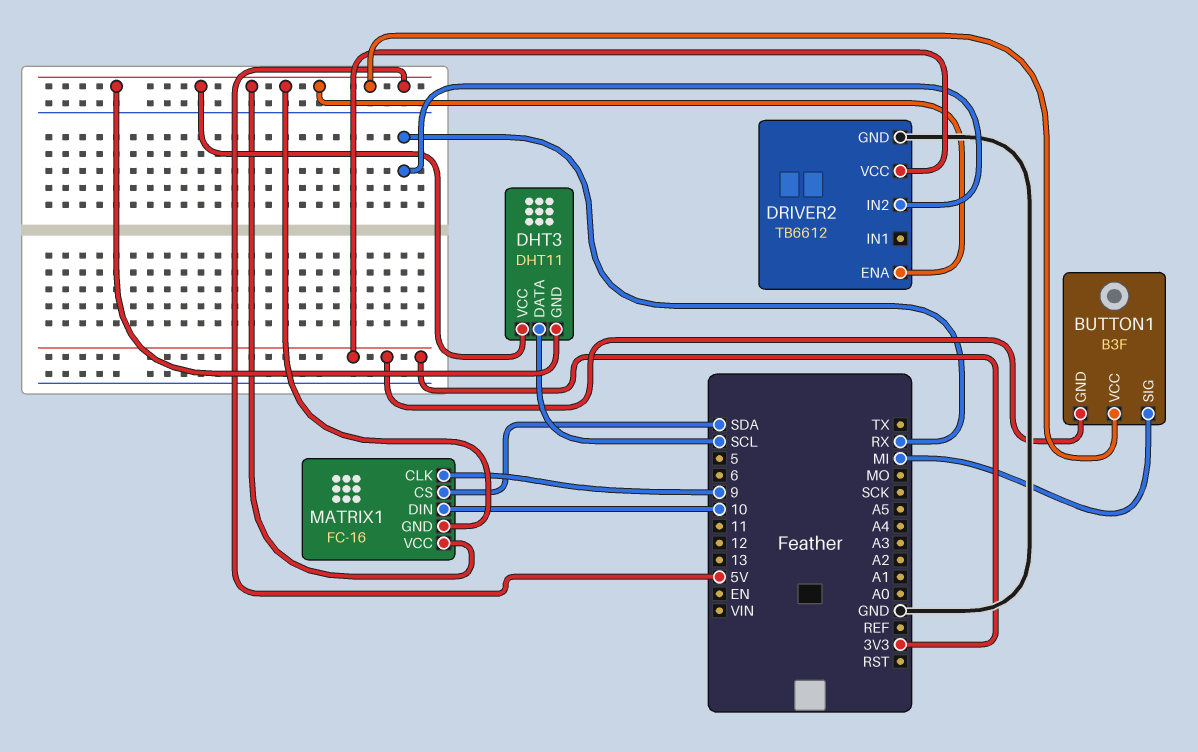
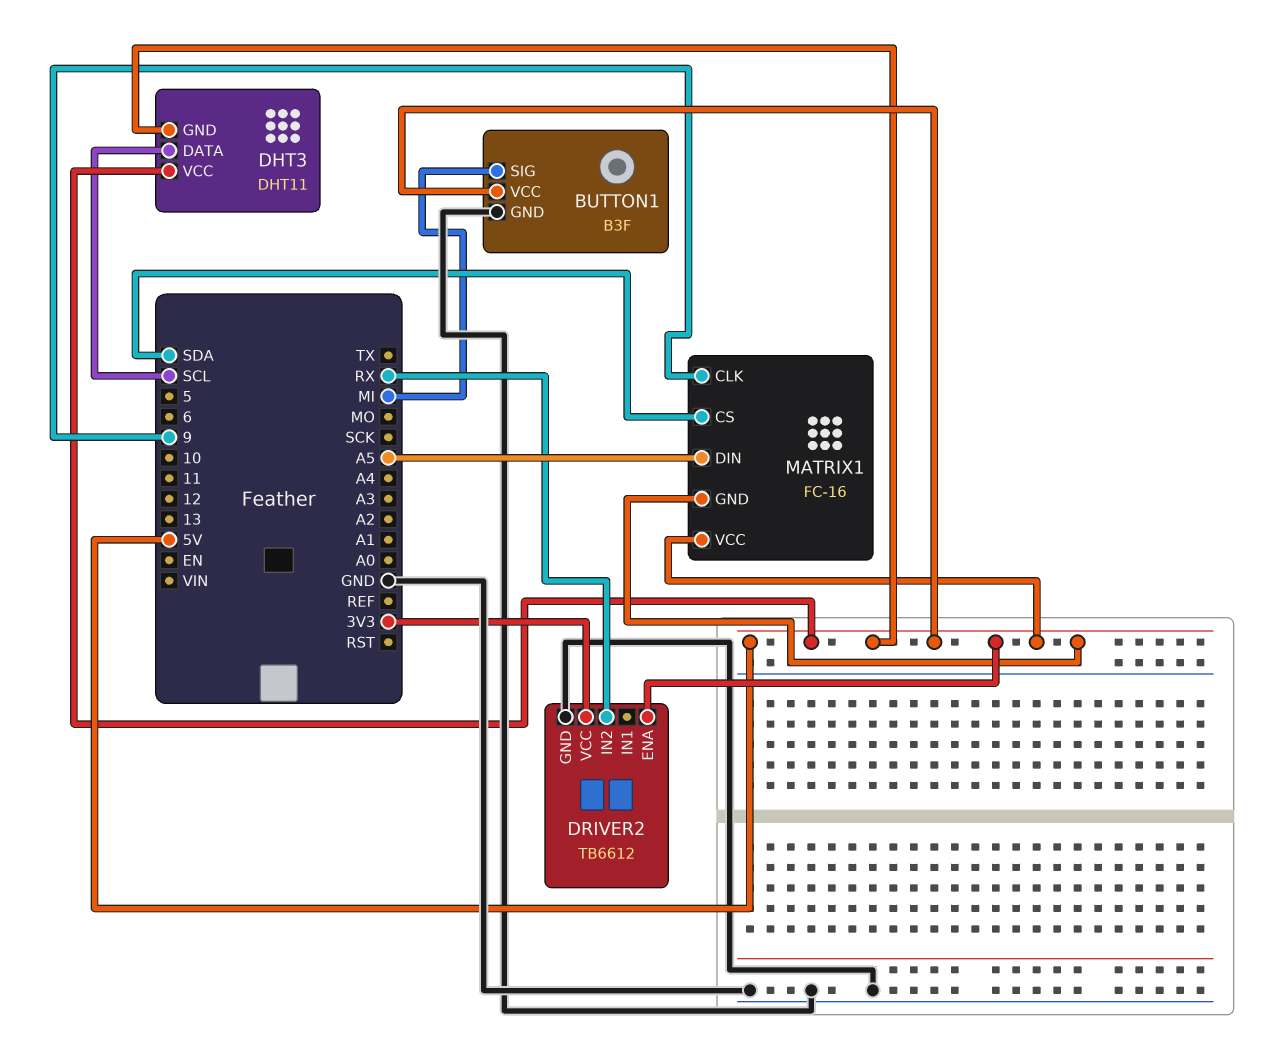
BUTTON1 pin GND: 3V3 -> GND
MATRIX1 pin DIN: 10 -> A5

